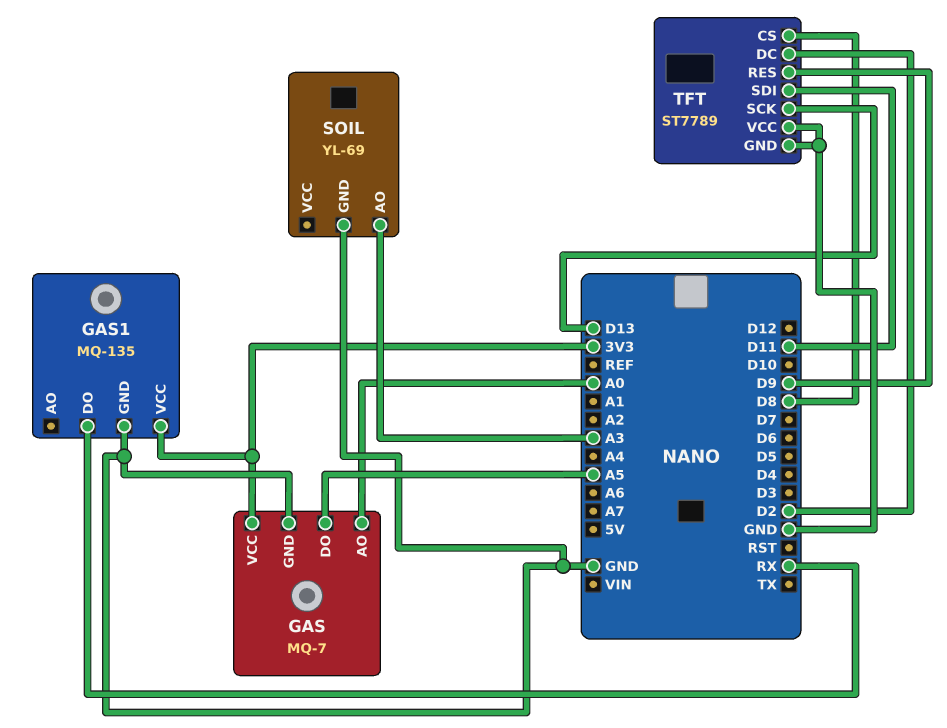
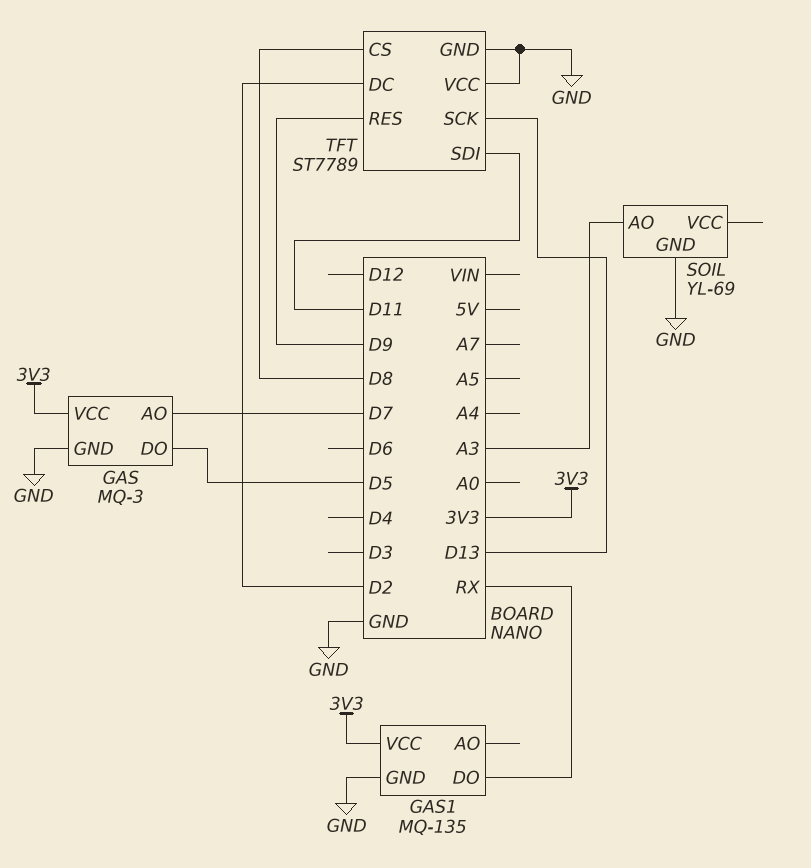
GAS: MQ-7 -> MQ-3
GAS pin AO: A0 -> D7
GAS pin DO: A5 -> D5

